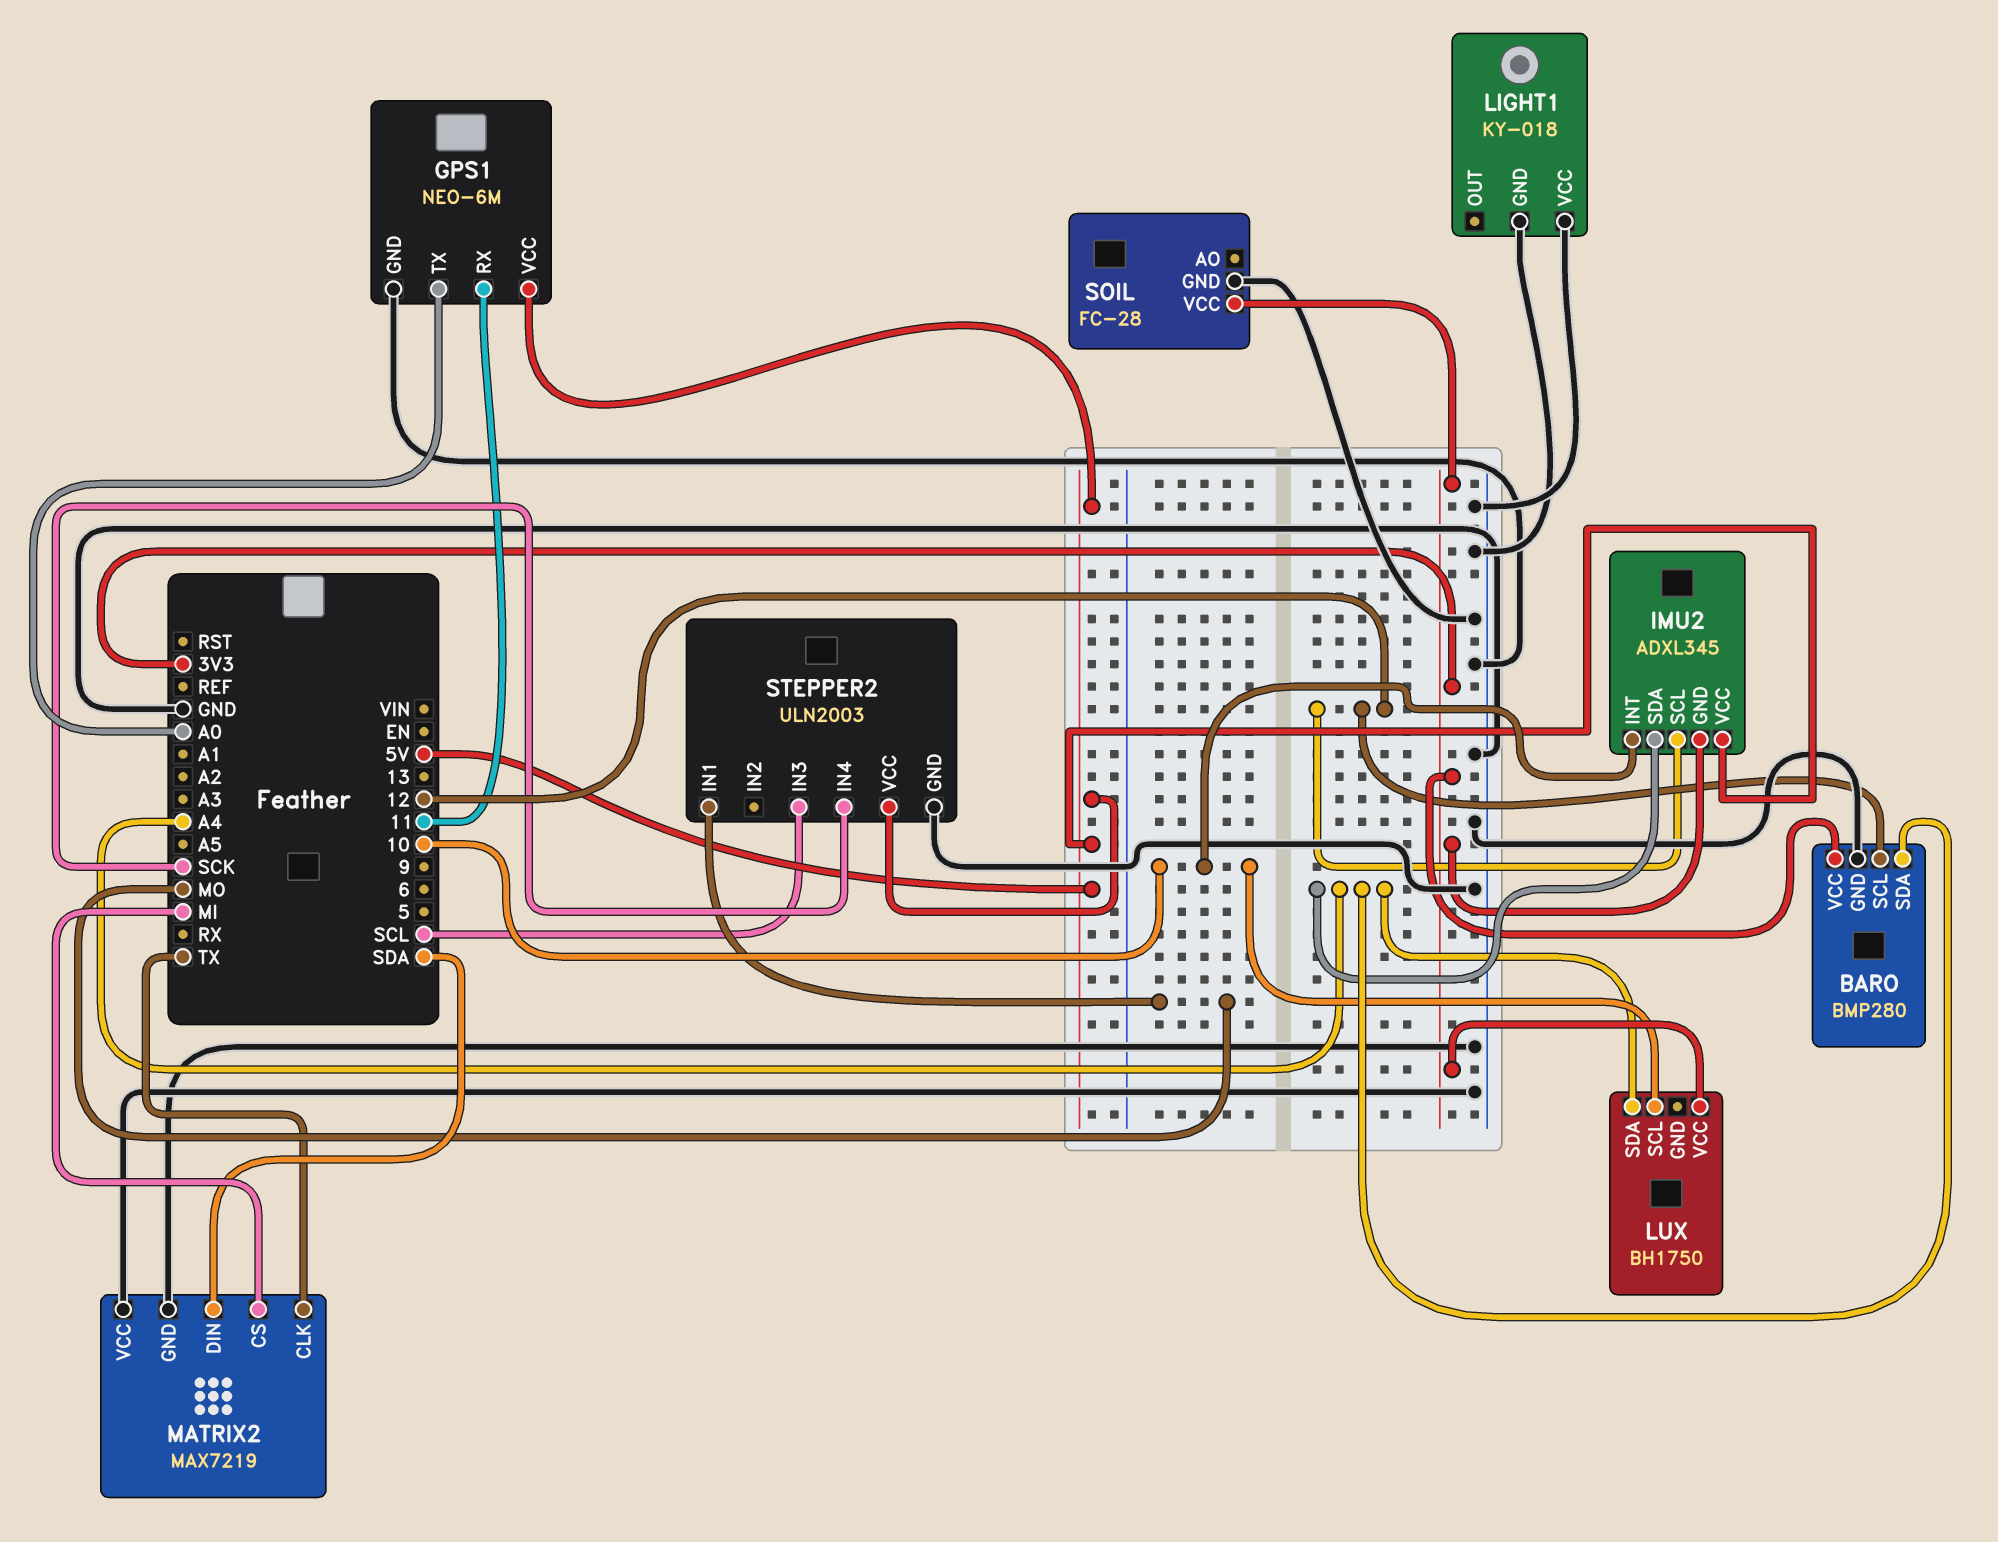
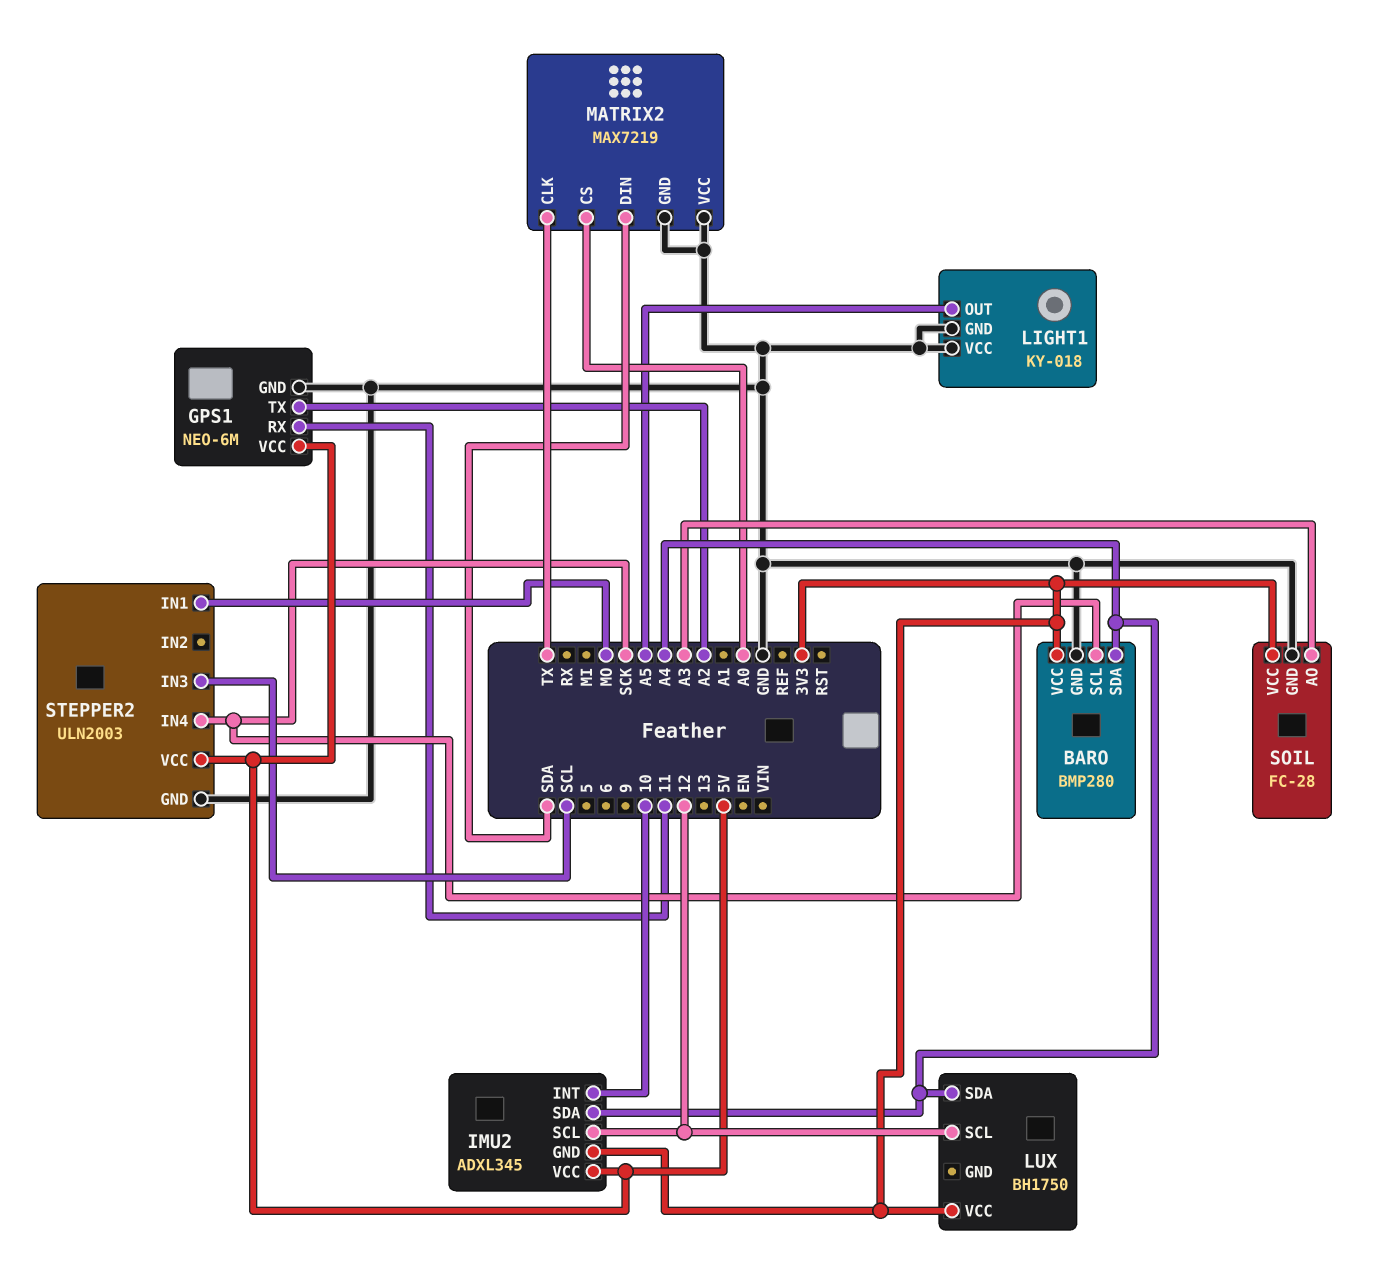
BARO pin SCL: 12 -> SCK
GPS1 pin TX: A0 -> A2
LIGHT1 pin OUT: none -> A5
LUX pin SCL: 10 -> 12
MATRIX2 pin CS: MI -> A0
SOIL pin AO: none -> A3

